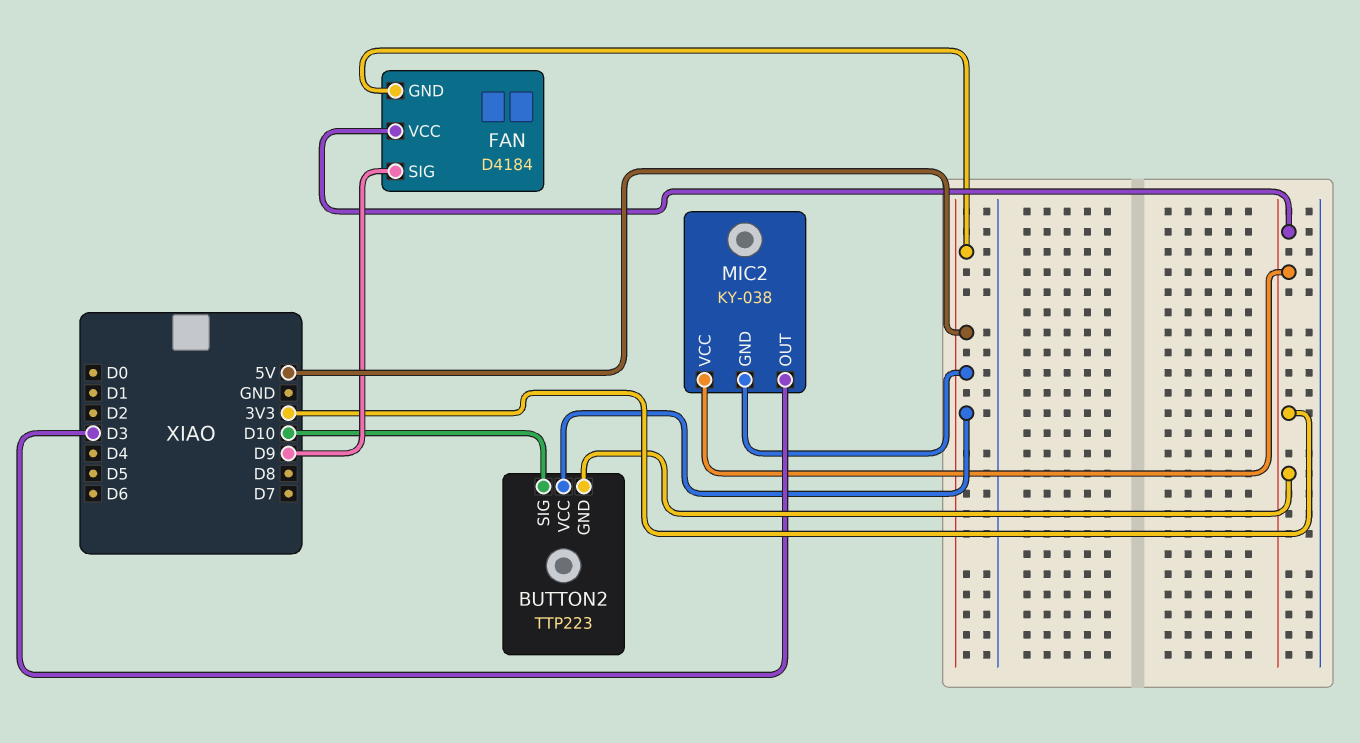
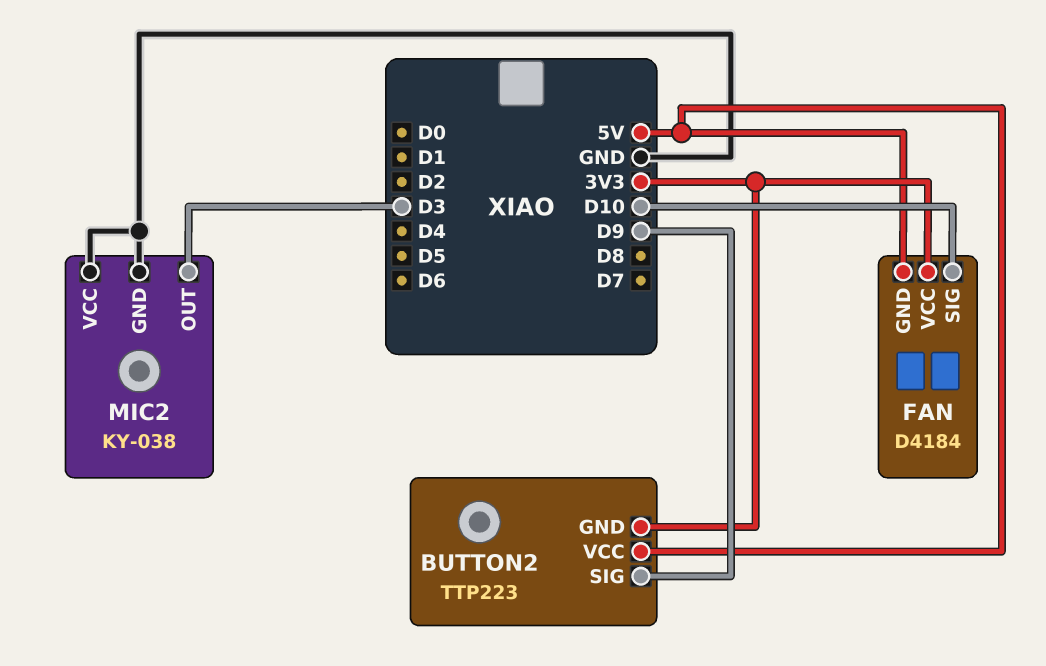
BUTTON2 pin SIG: D10 -> D9
FAN pin SIG: D9 -> D10
MIC2 pin GND: 5V -> GND
MIC2 pin VCC: 3V3 -> GND

